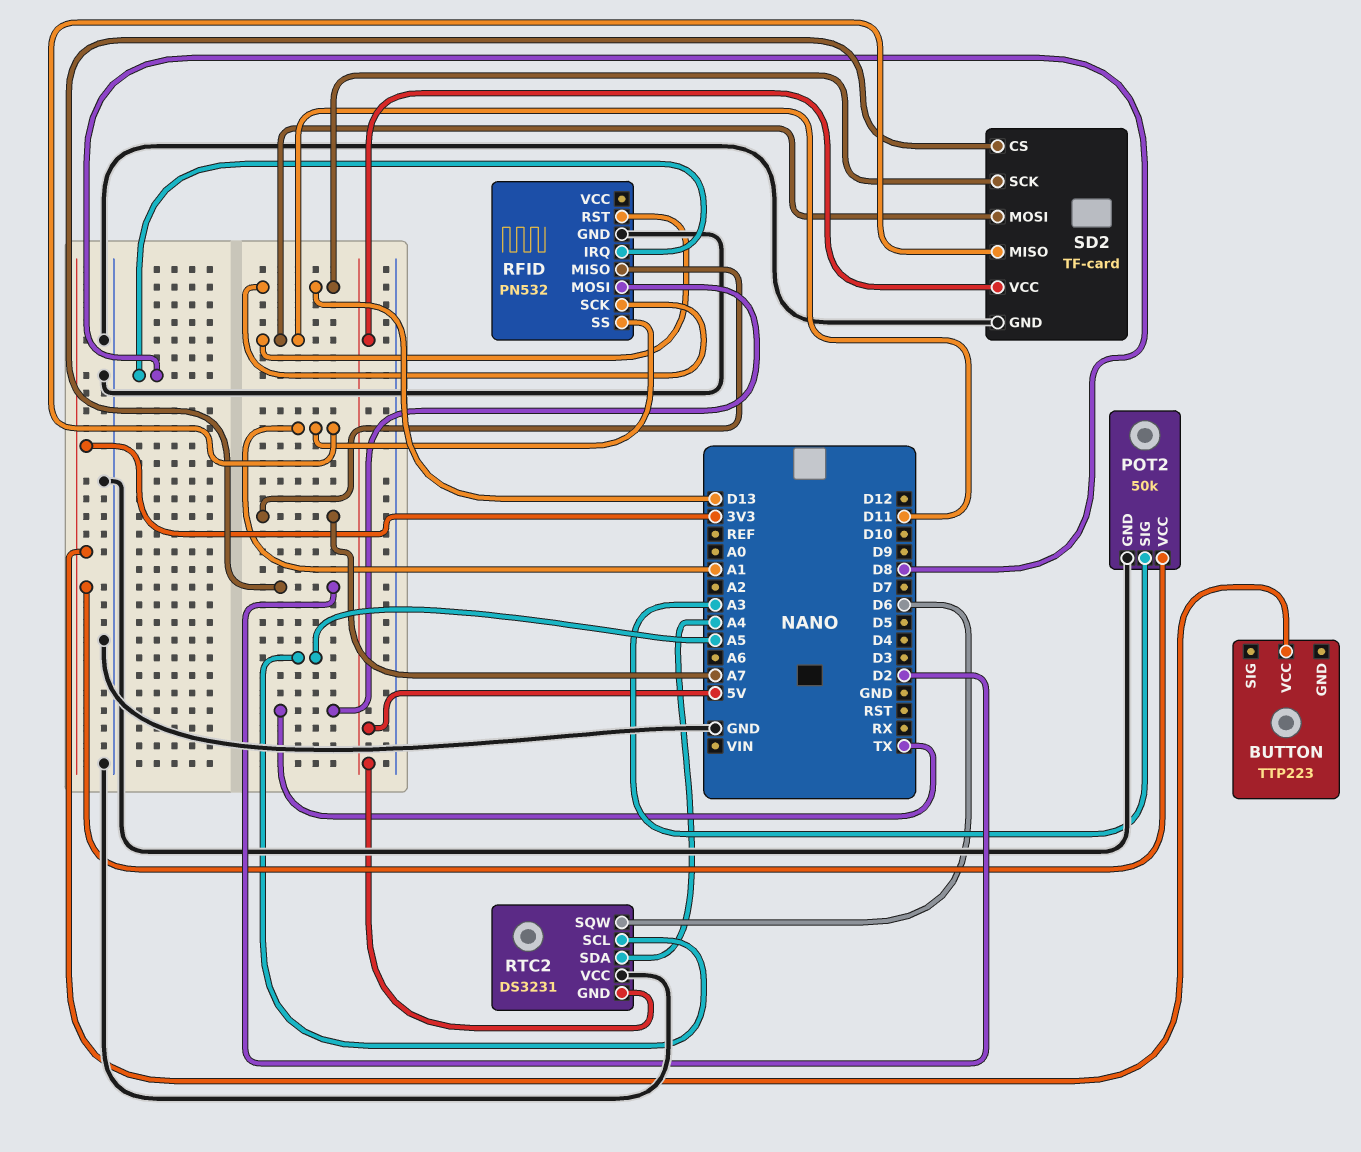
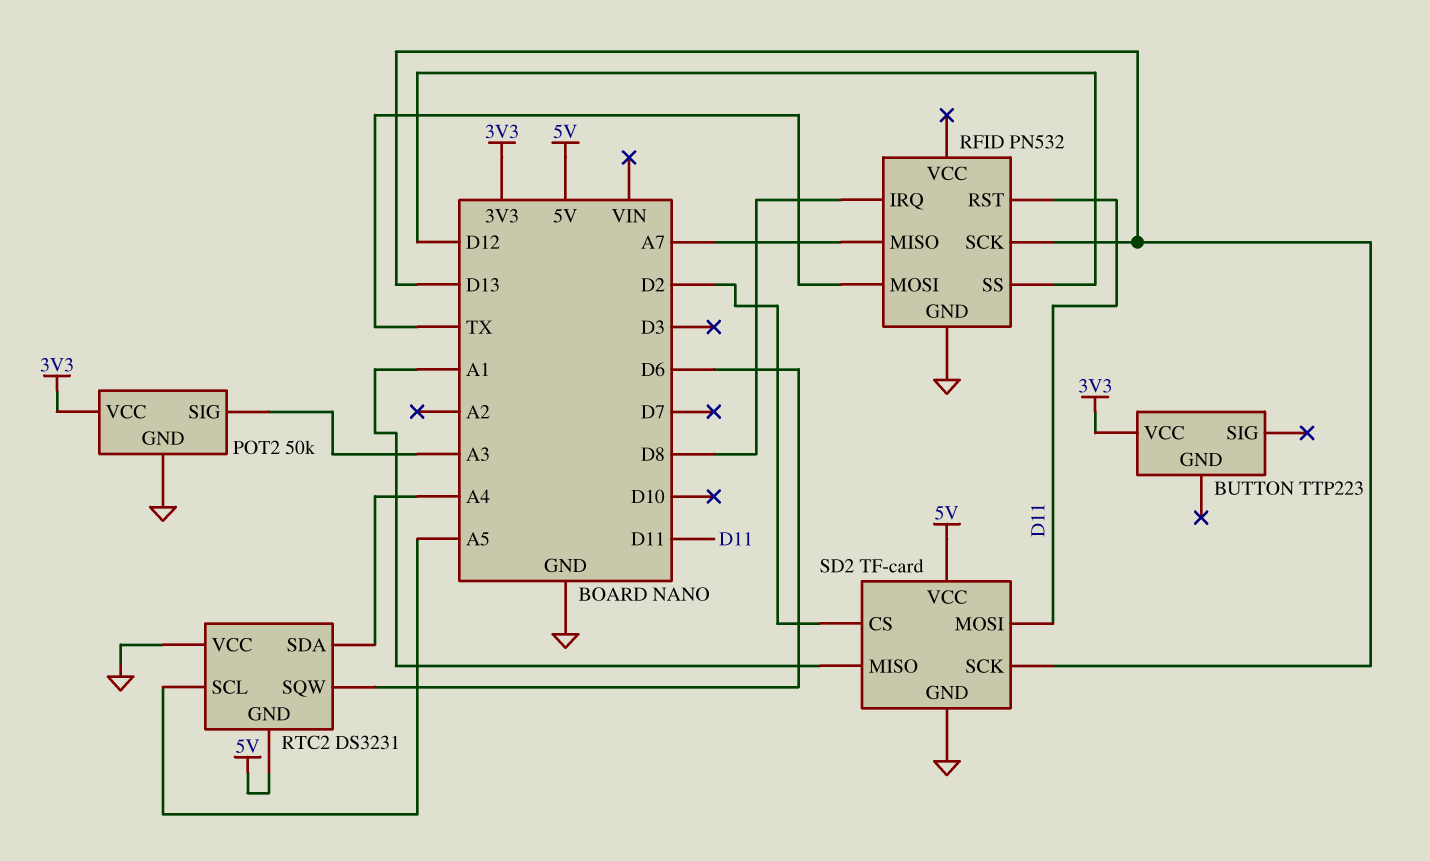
RFID pin SS: A1 -> D12

